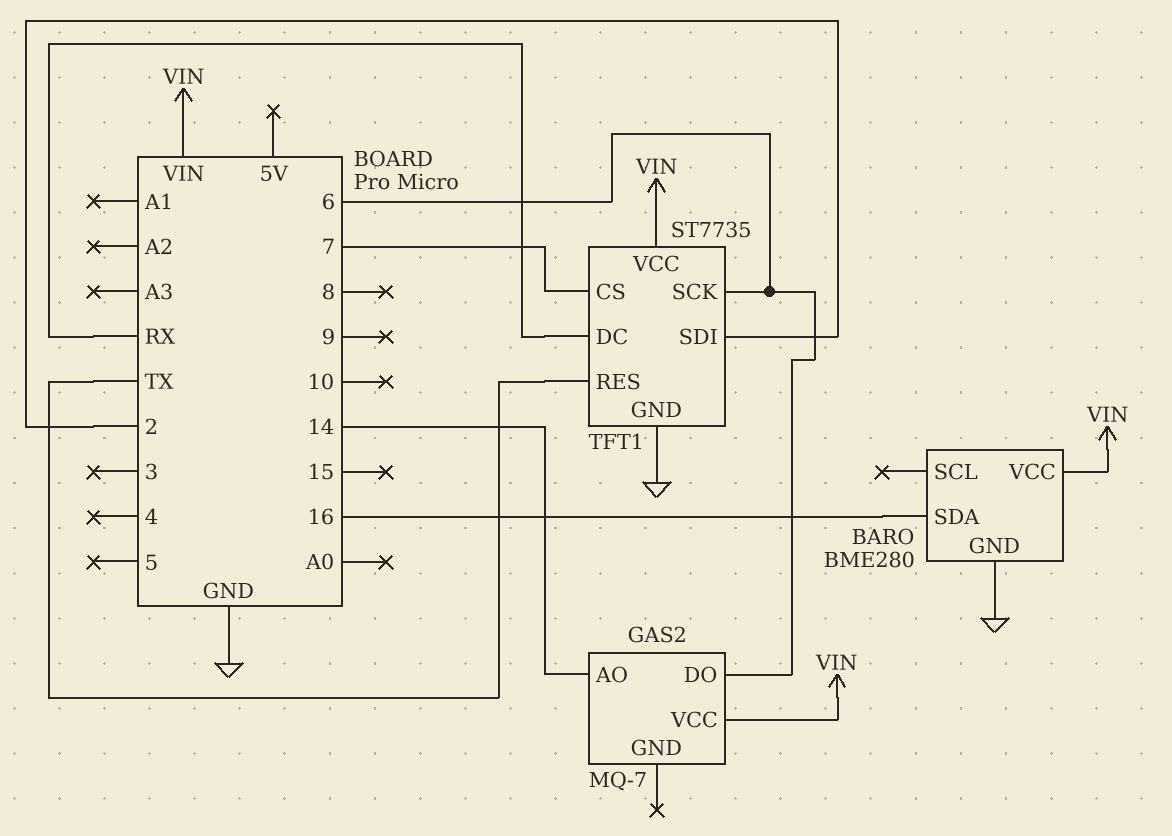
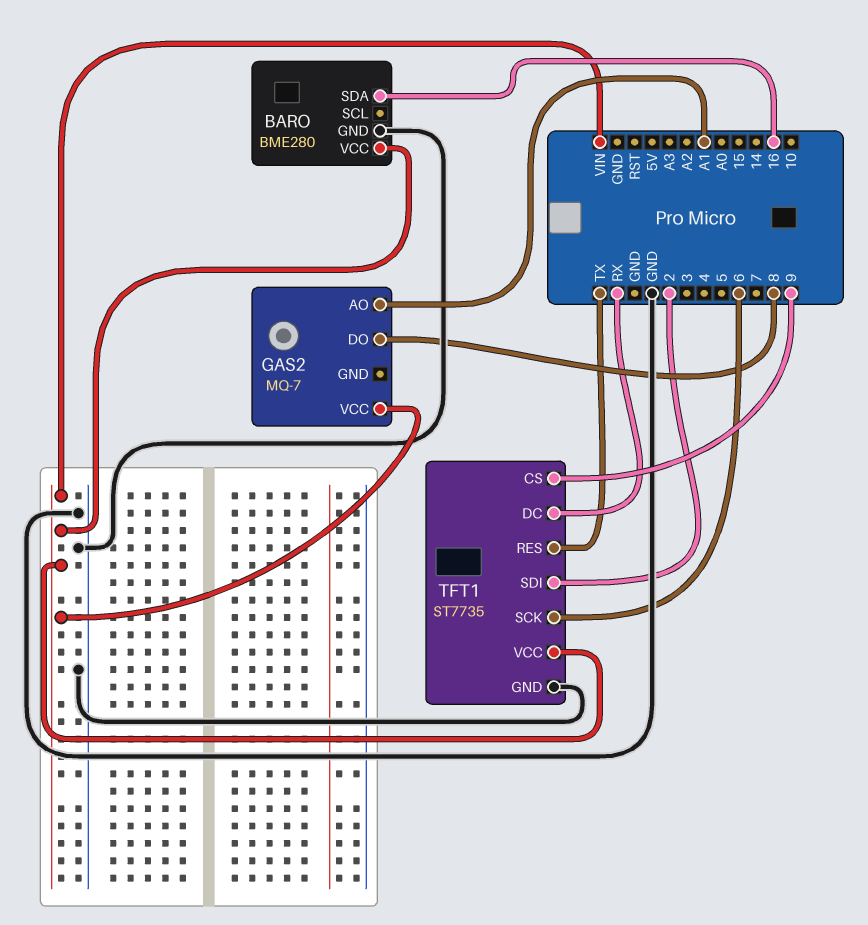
GAS2 pin AO: 14 -> A1
GAS2 pin DO: 6 -> 8
TFT1 pin CS: 7 -> 9

